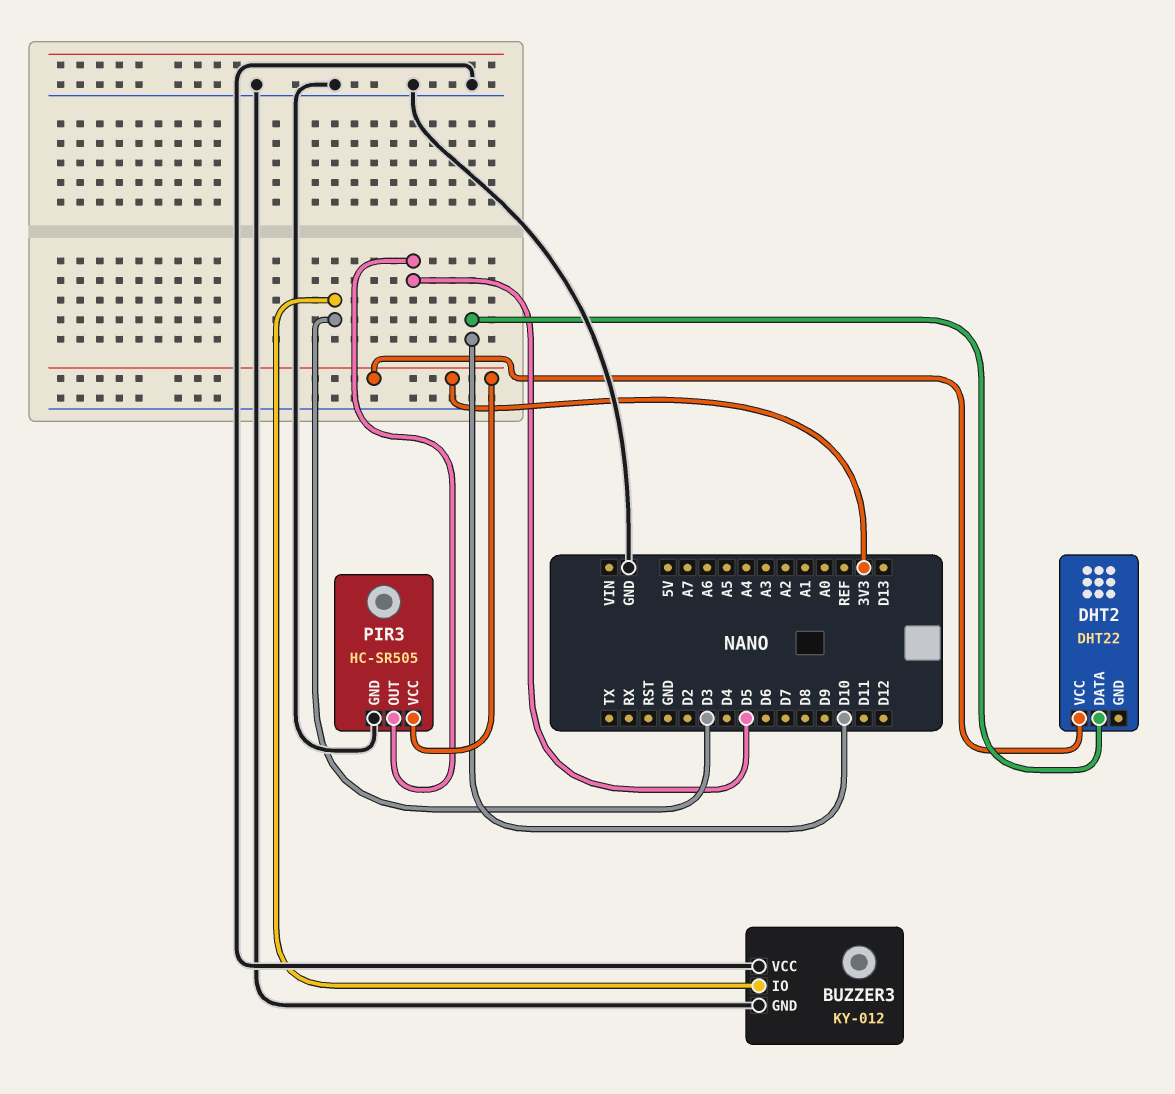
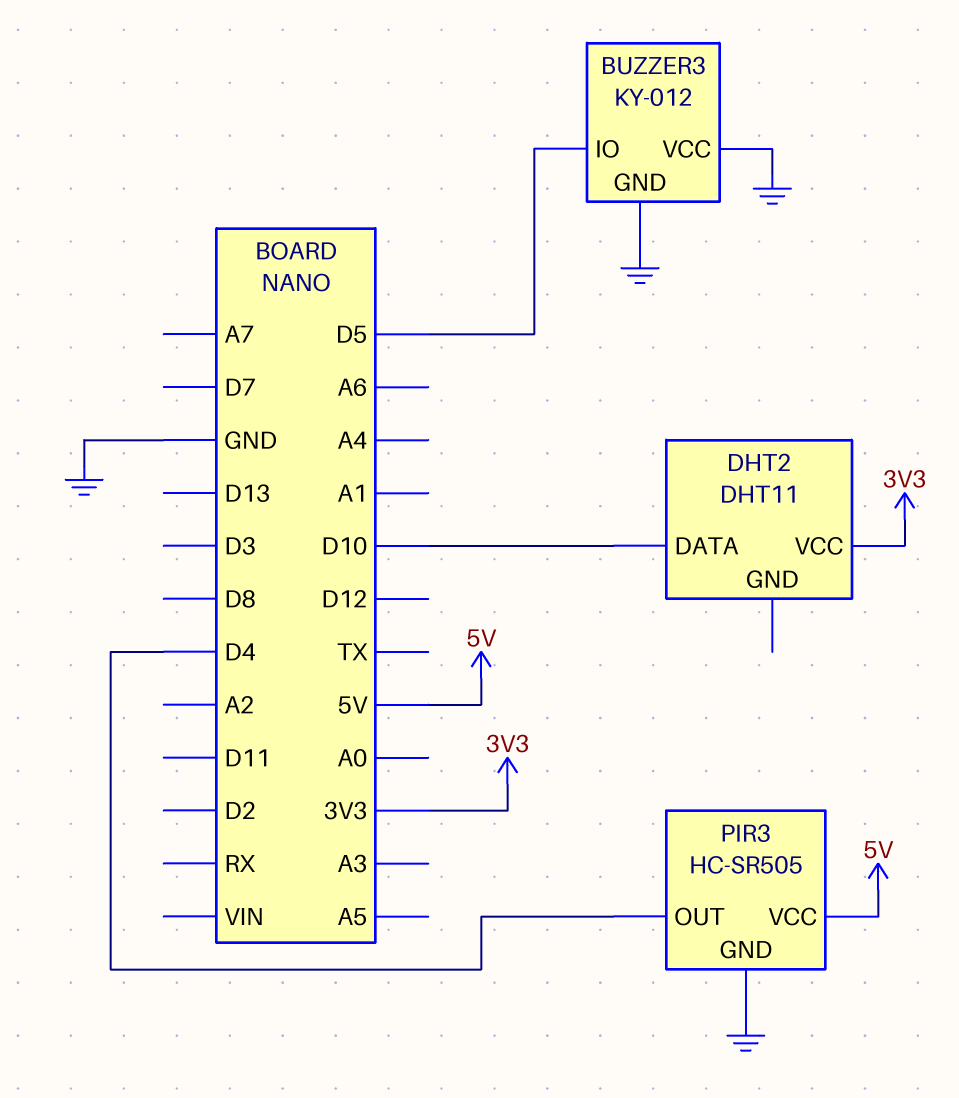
BUZZER3 pin IO: D3 -> D5
DHT2: DHT22 -> DHT11
PIR3 pin OUT: D5 -> D4
PIR3 pin VCC: 3V3 -> 5V

